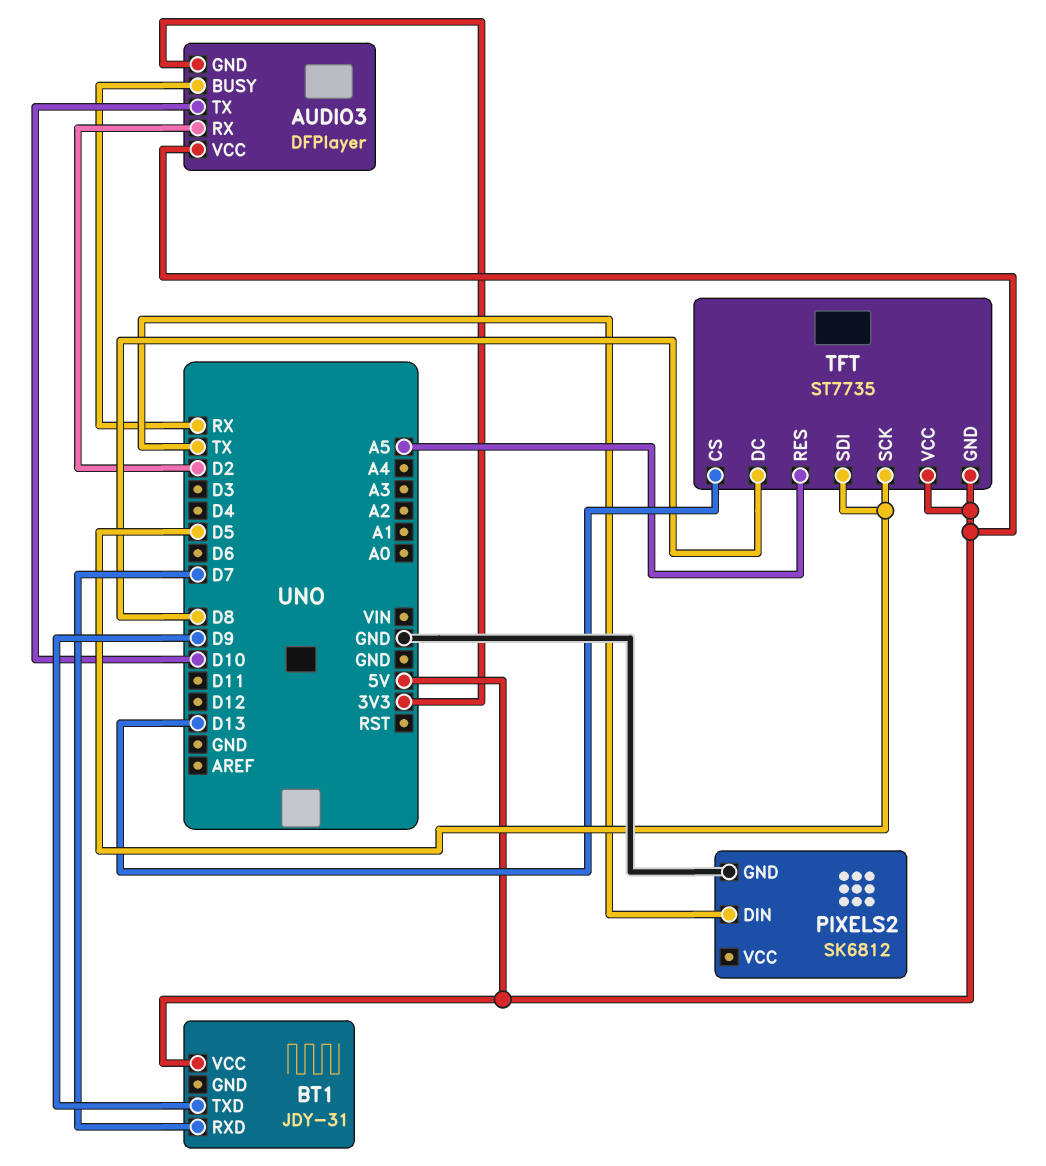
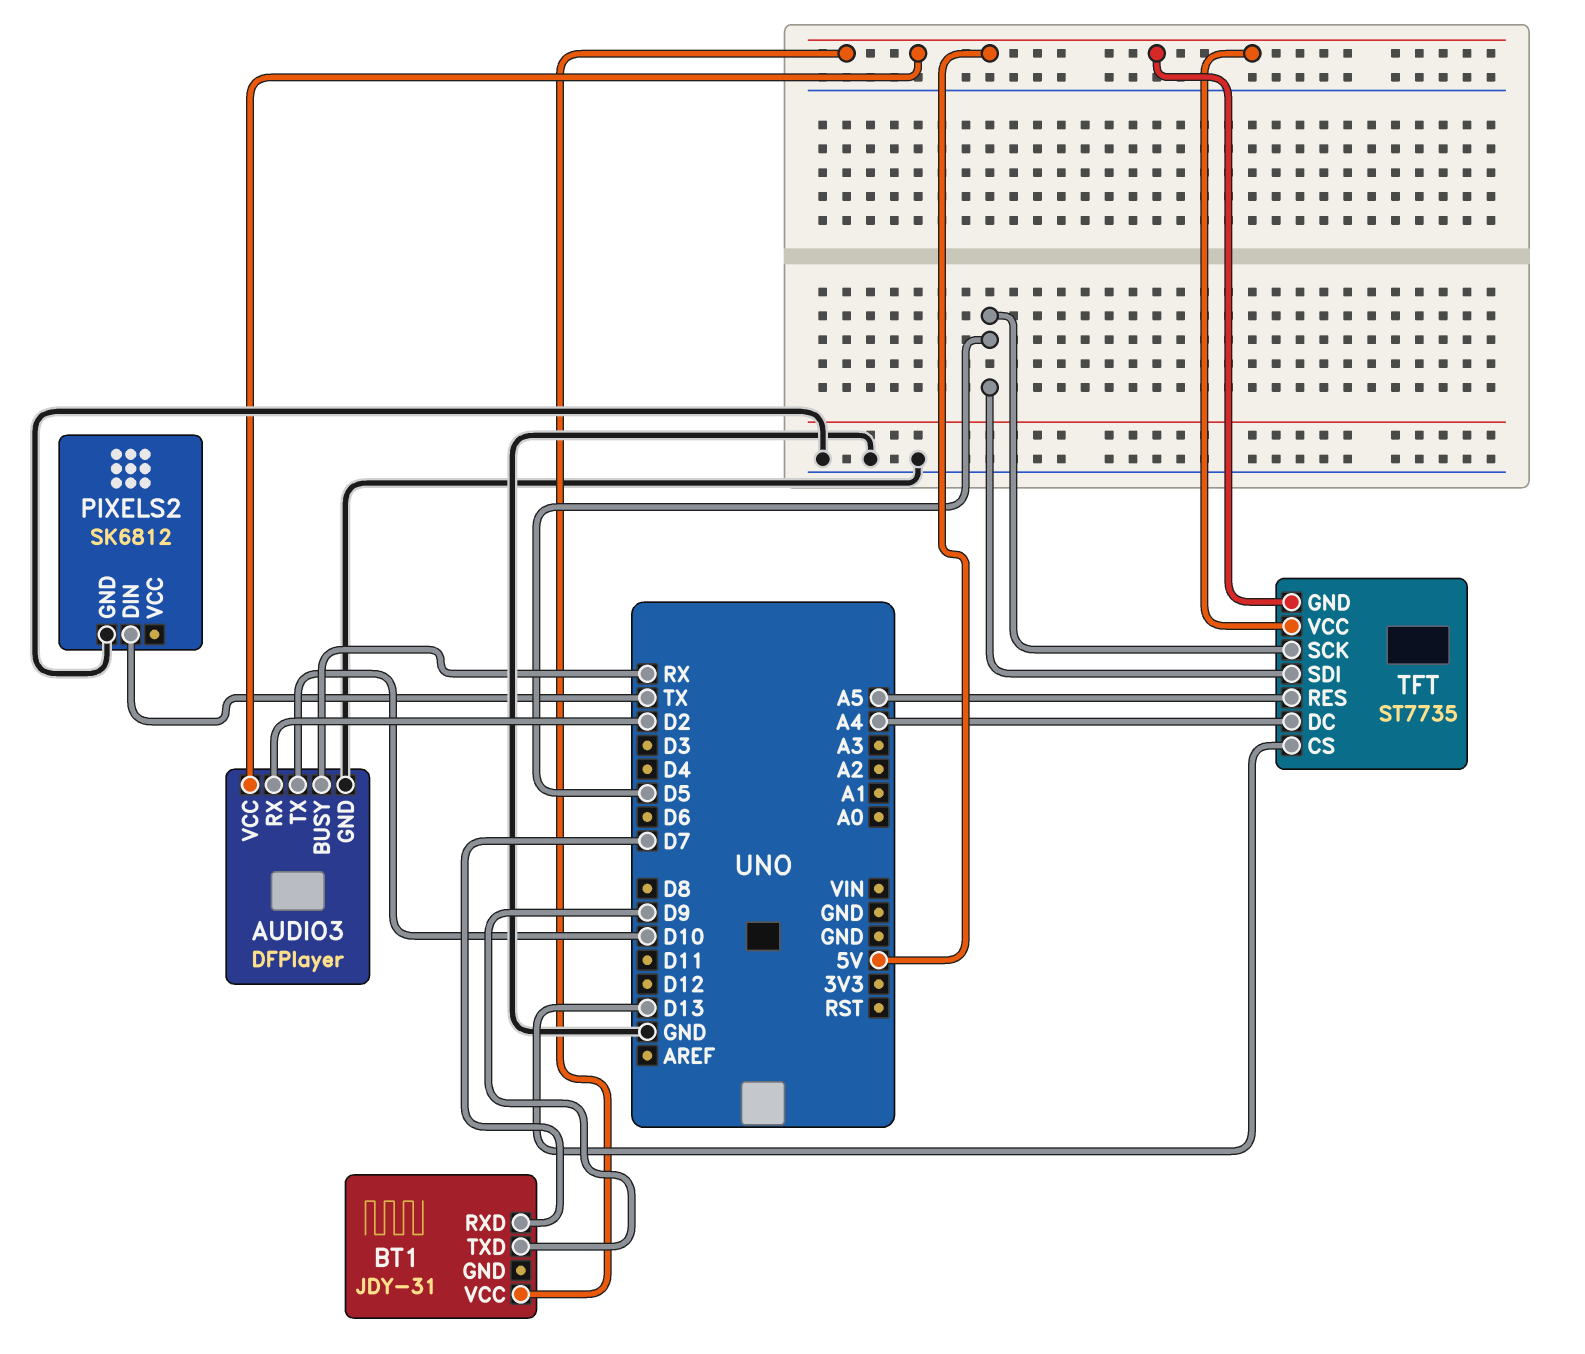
AUDIO3 pin GND: 3V3 -> GND
TFT pin DC: D8 -> A4

